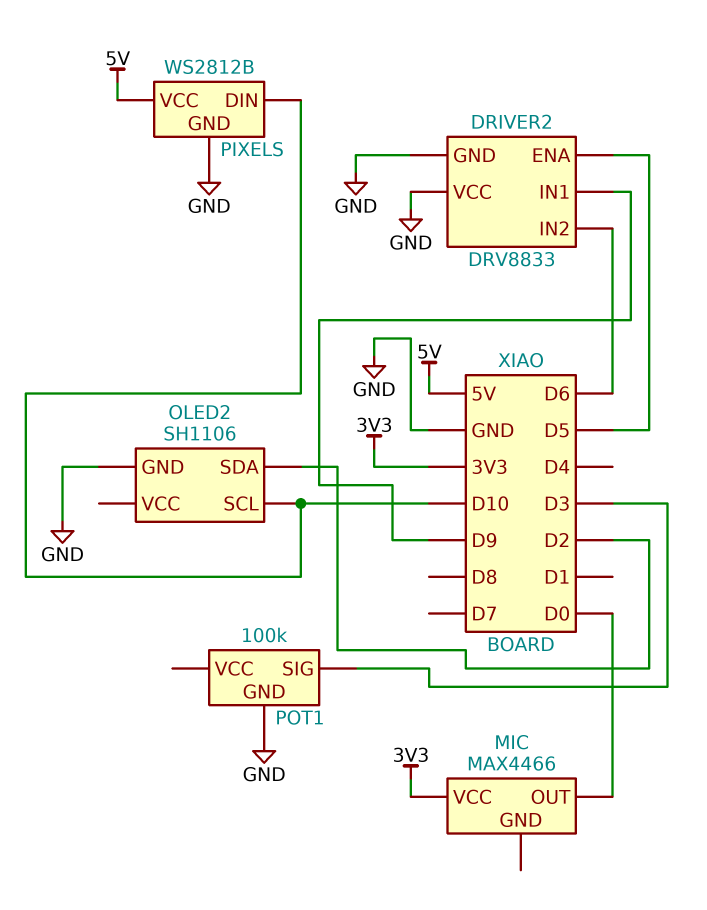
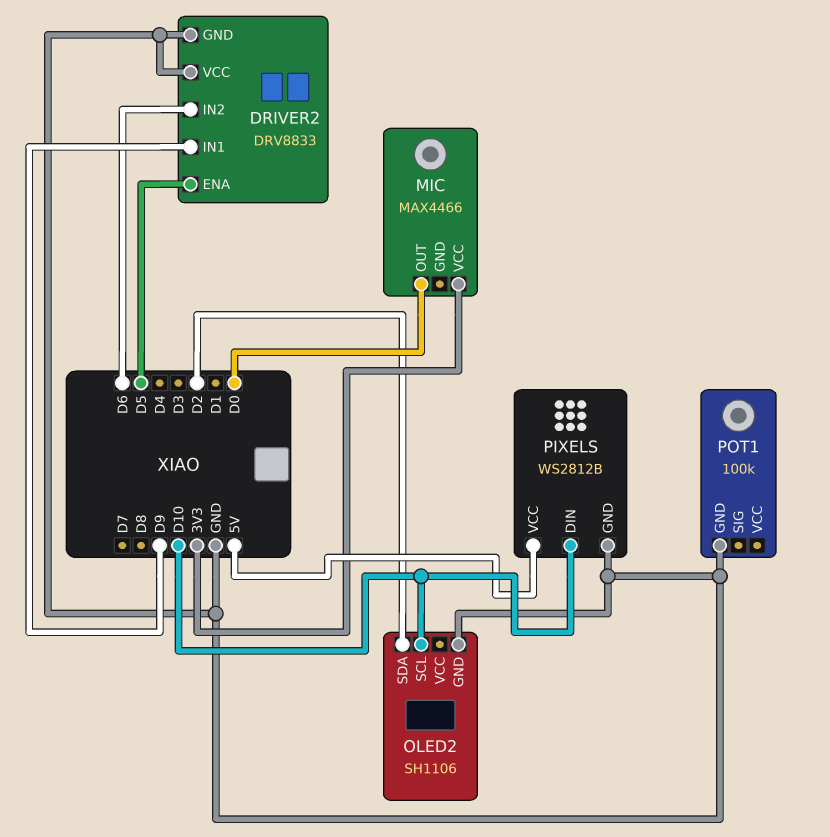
POT1 pin SIG: D3 -> none

